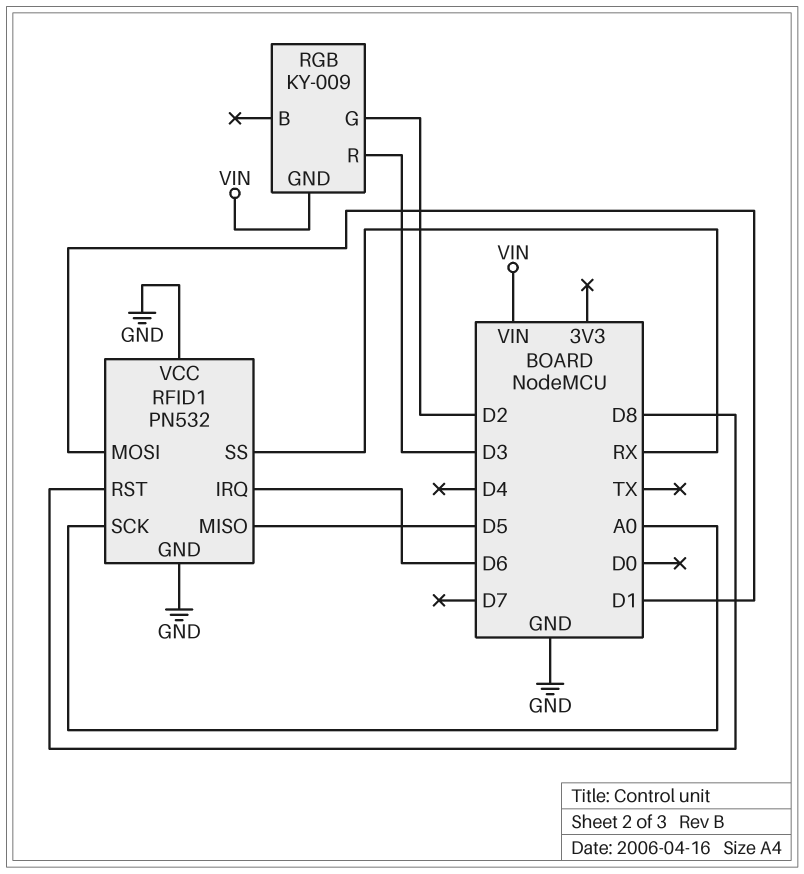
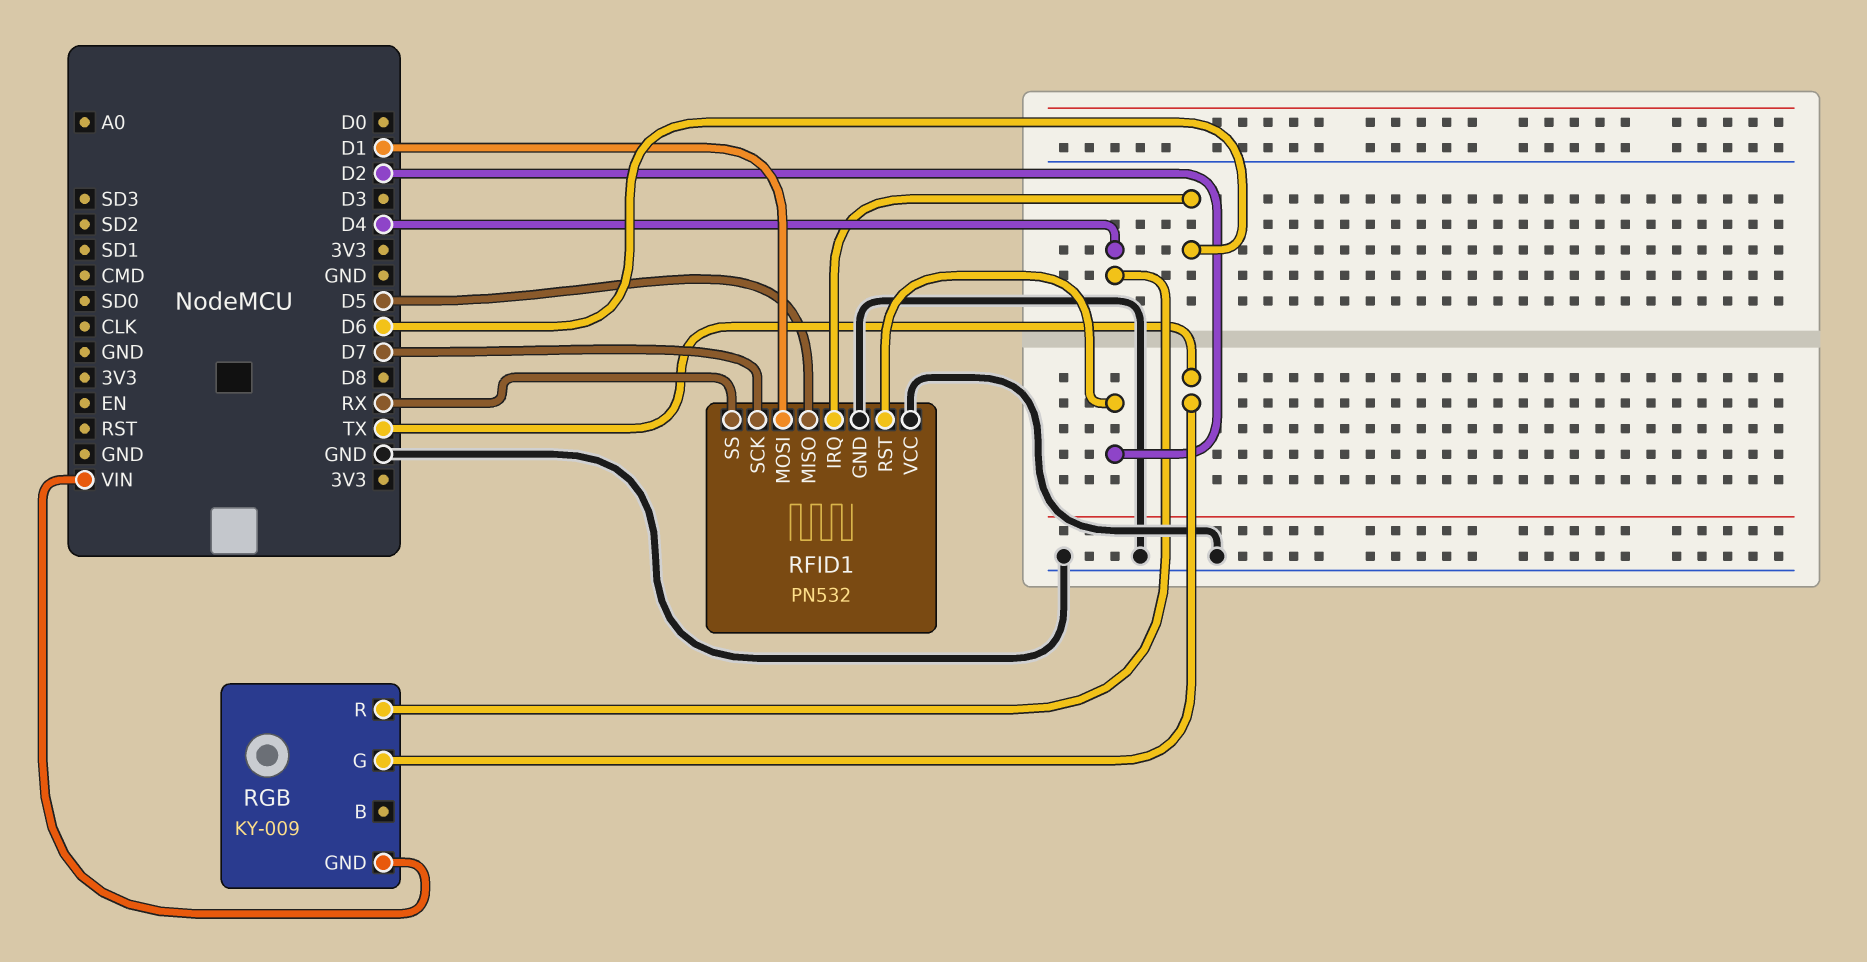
RFID1 pin RST: D8 -> D2
RFID1 pin SCK: A0 -> D7
RGB pin G: D2 -> TX
RGB pin R: D3 -> D4

